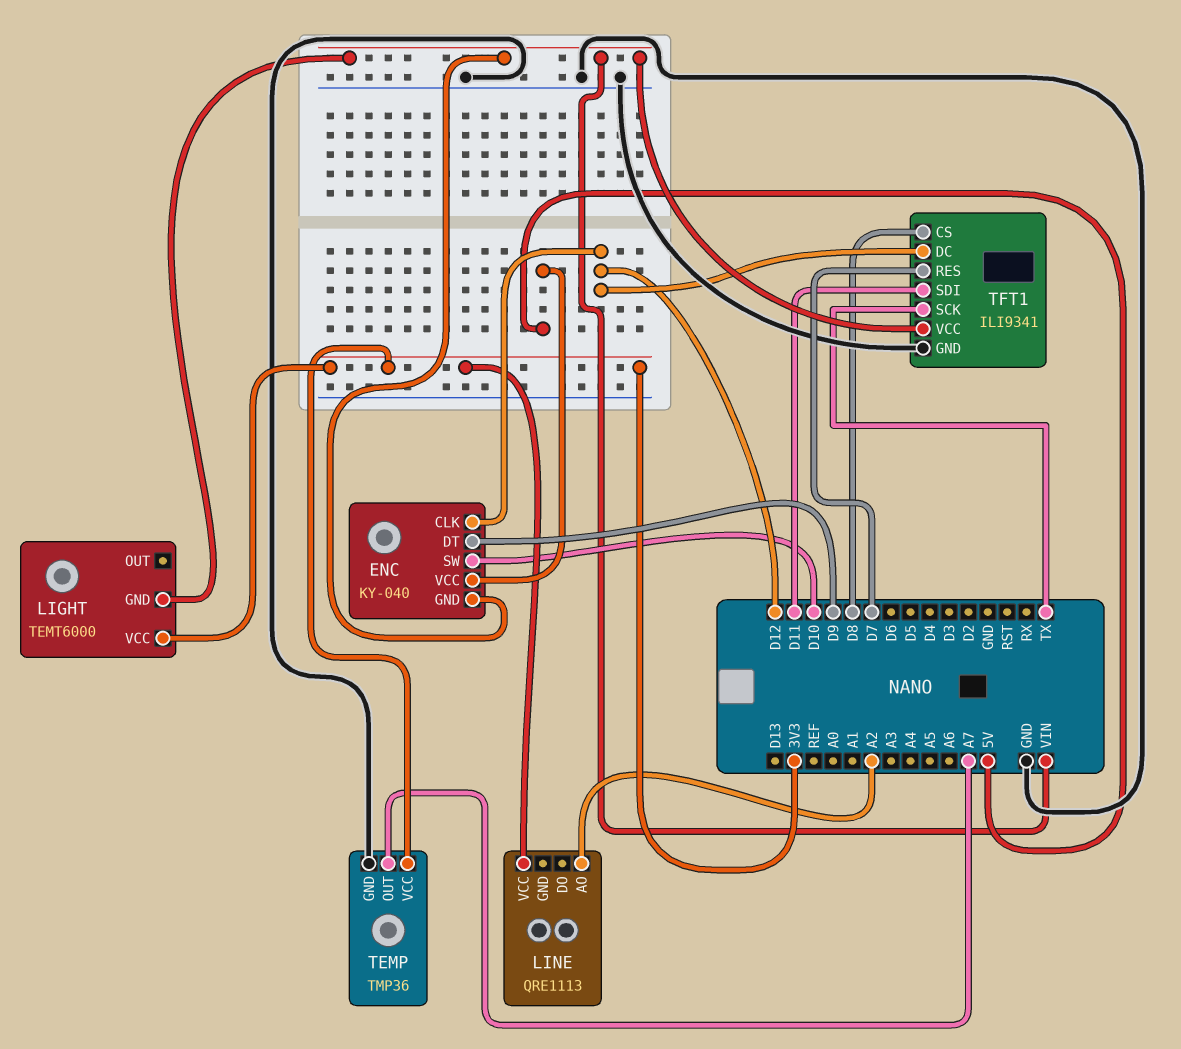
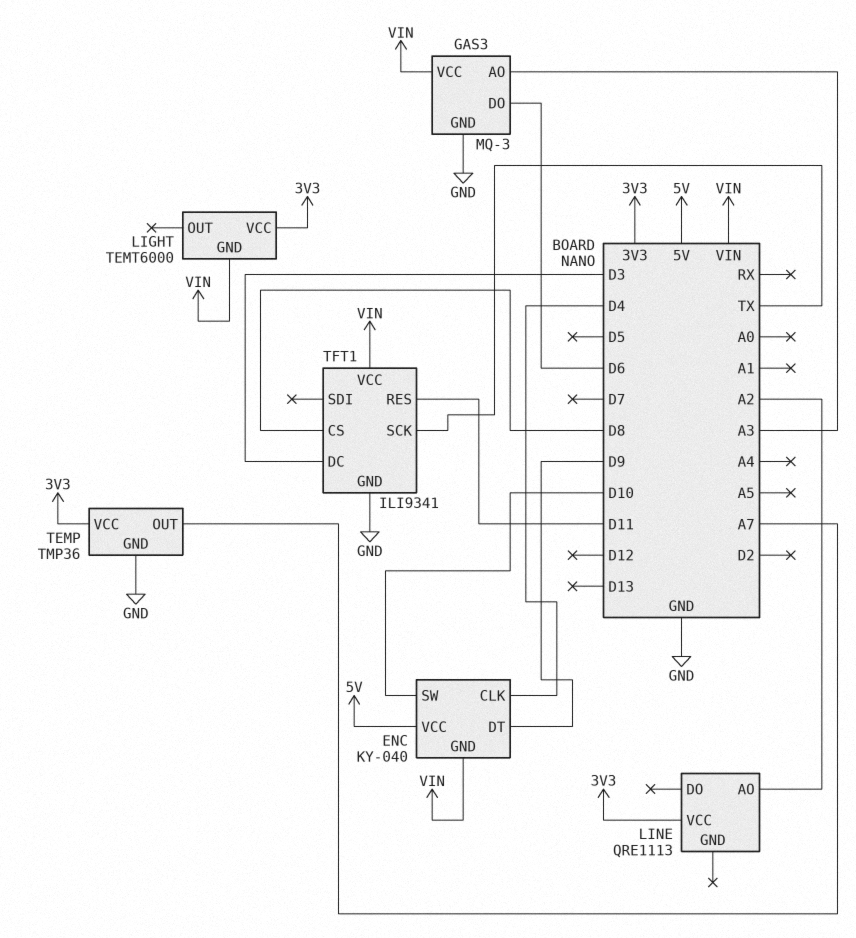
ENC pin CLK: D12 -> D4
GAS3: none -> MQ-3
GAS3 pin AO: none -> A3
GAS3 pin DO: none -> D6
GAS3 pin GND: none -> GND
GAS3 pin VCC: none -> VIN
TFT1 pin DC: D12 -> D3
TFT1 pin RES: D7 -> D11
TFT1 pin SDI: D11 -> none

